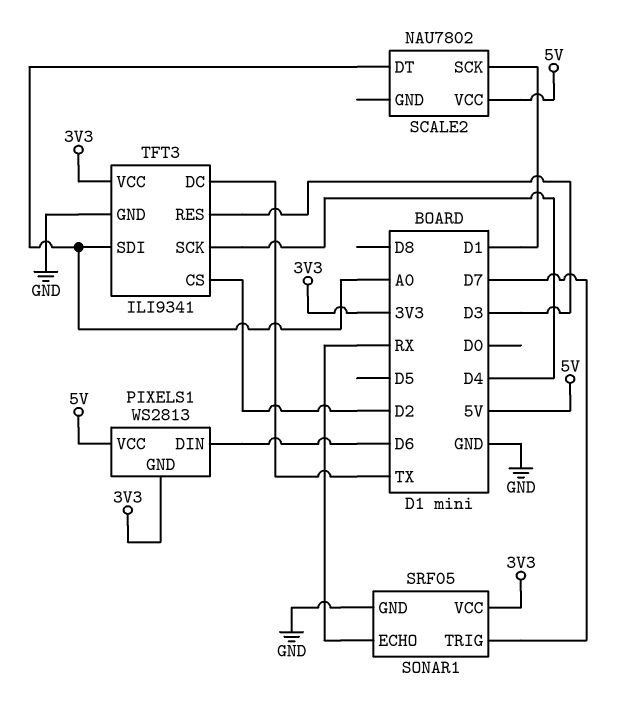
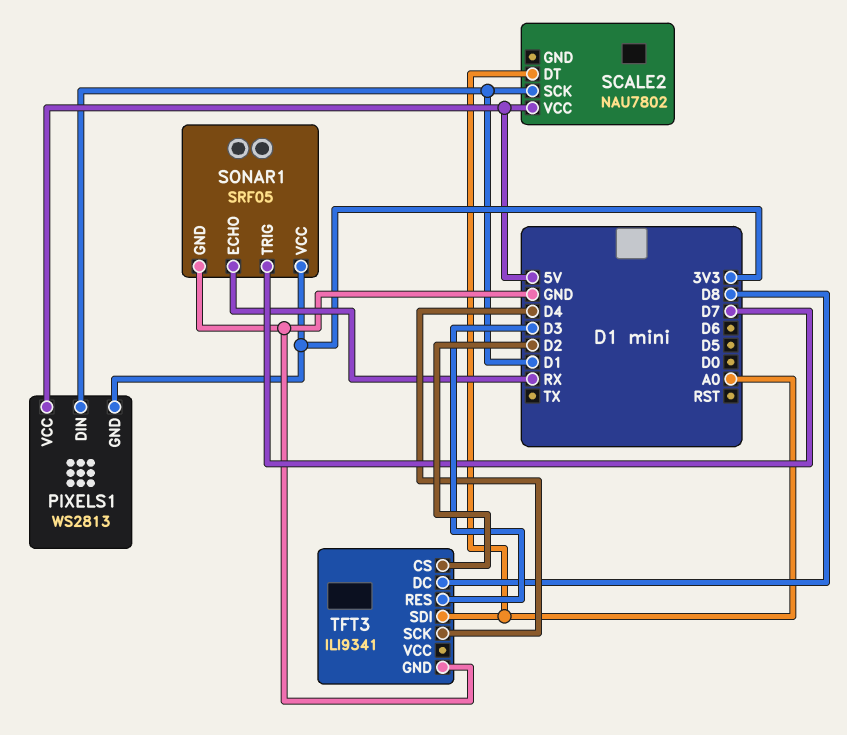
PIXELS1 pin DIN: D6 -> D1
TFT3 pin DC: TX -> D8
TFT3 pin VCC: 3V3 -> none

